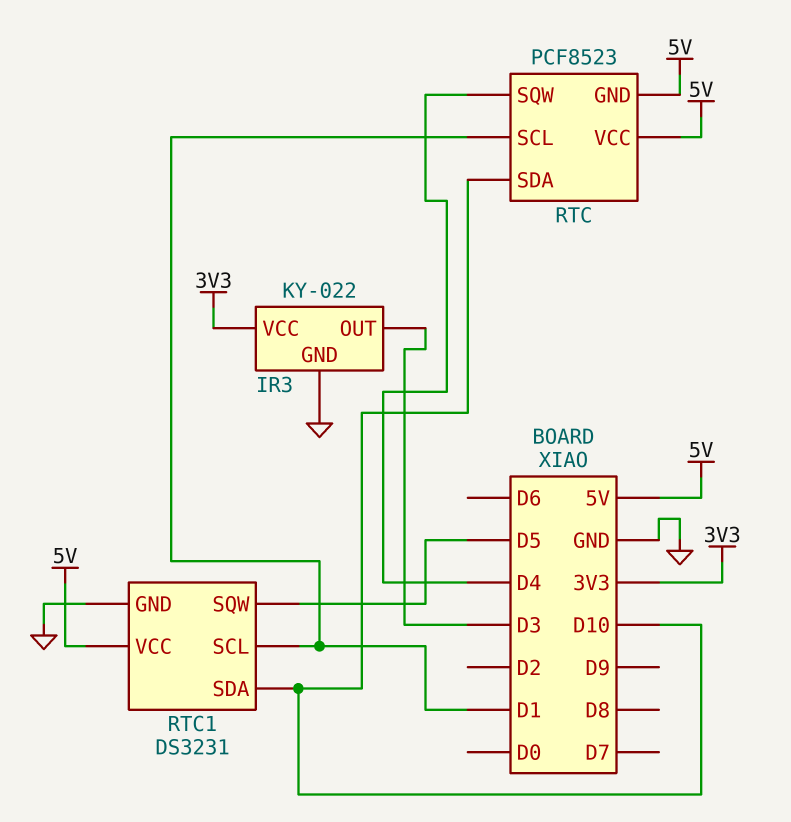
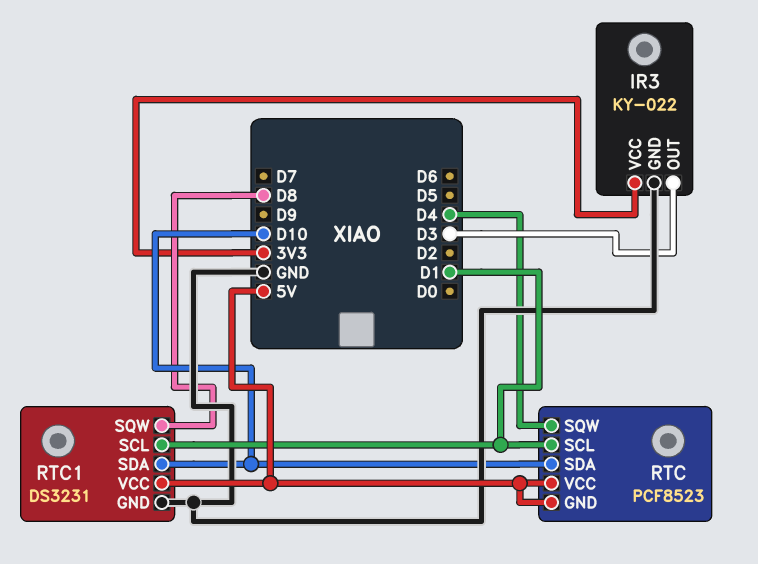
RTC1 pin SQW: D5 -> D8

